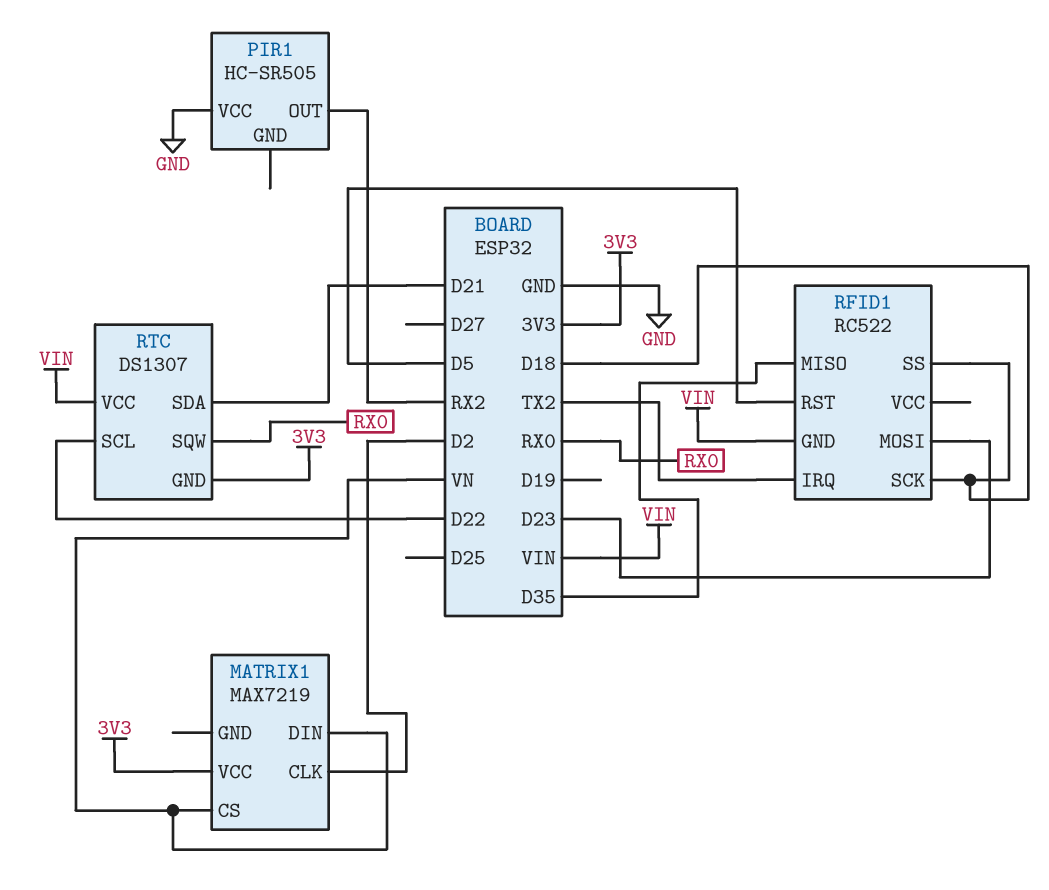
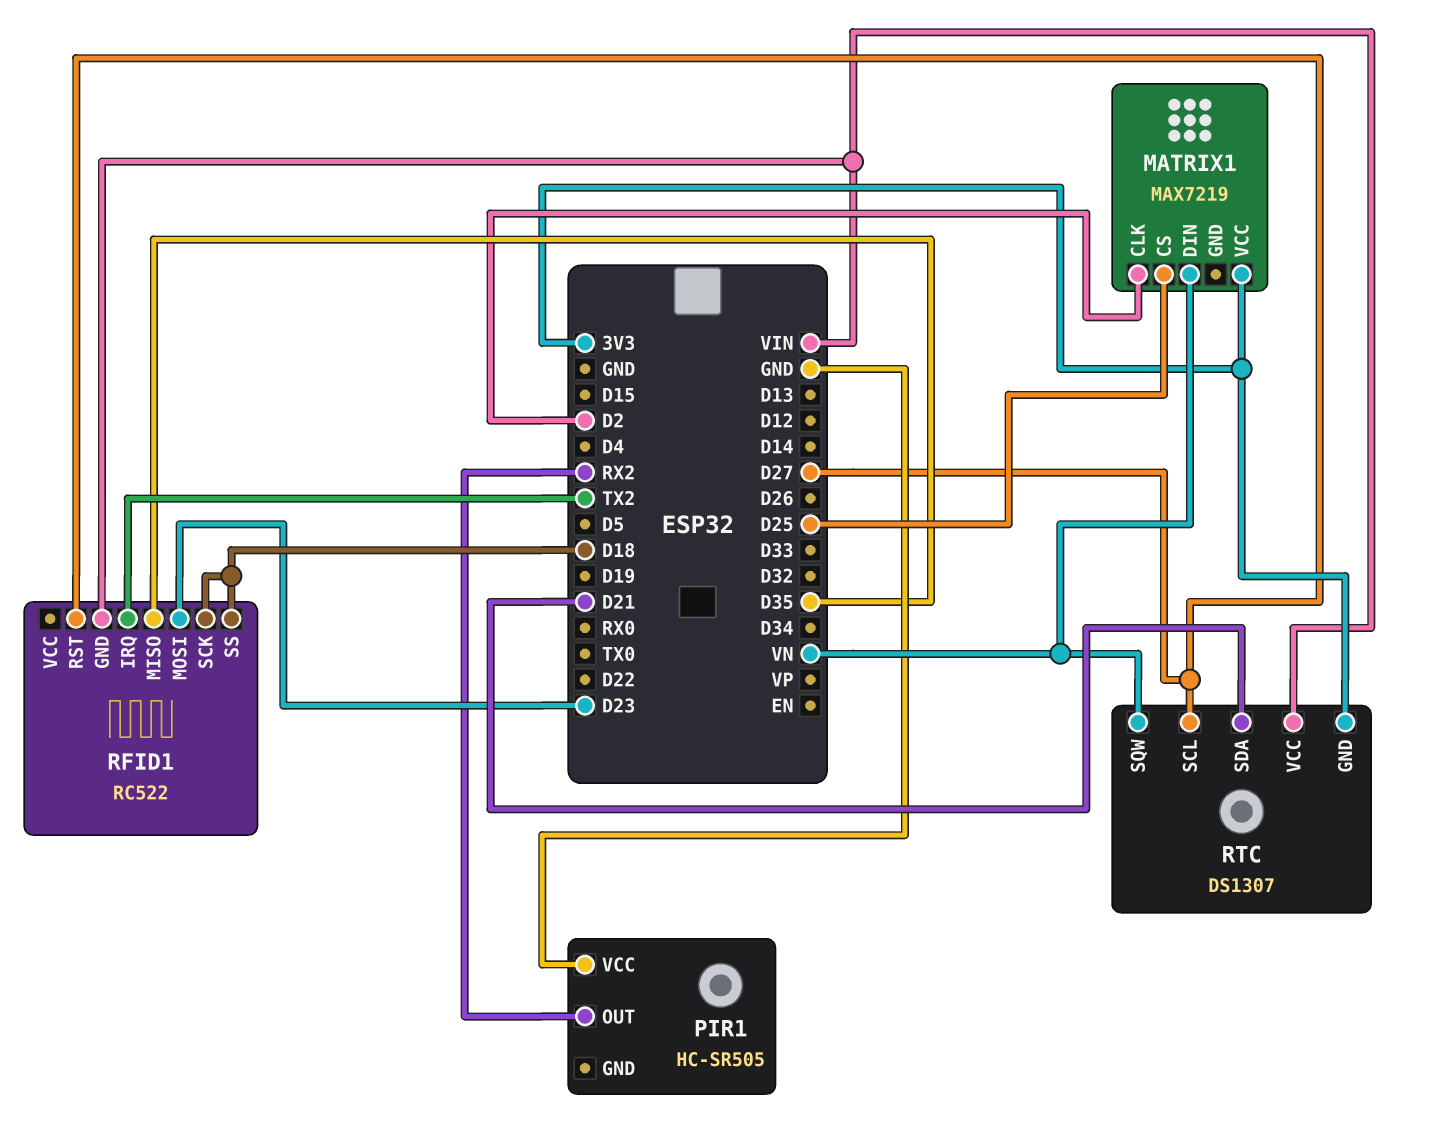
MATRIX1 pin CS: VN -> D25
RFID1 pin RST: D5 -> D27
RTC pin SCL: D22 -> D27
RTC pin SQW: RX0 -> VN

